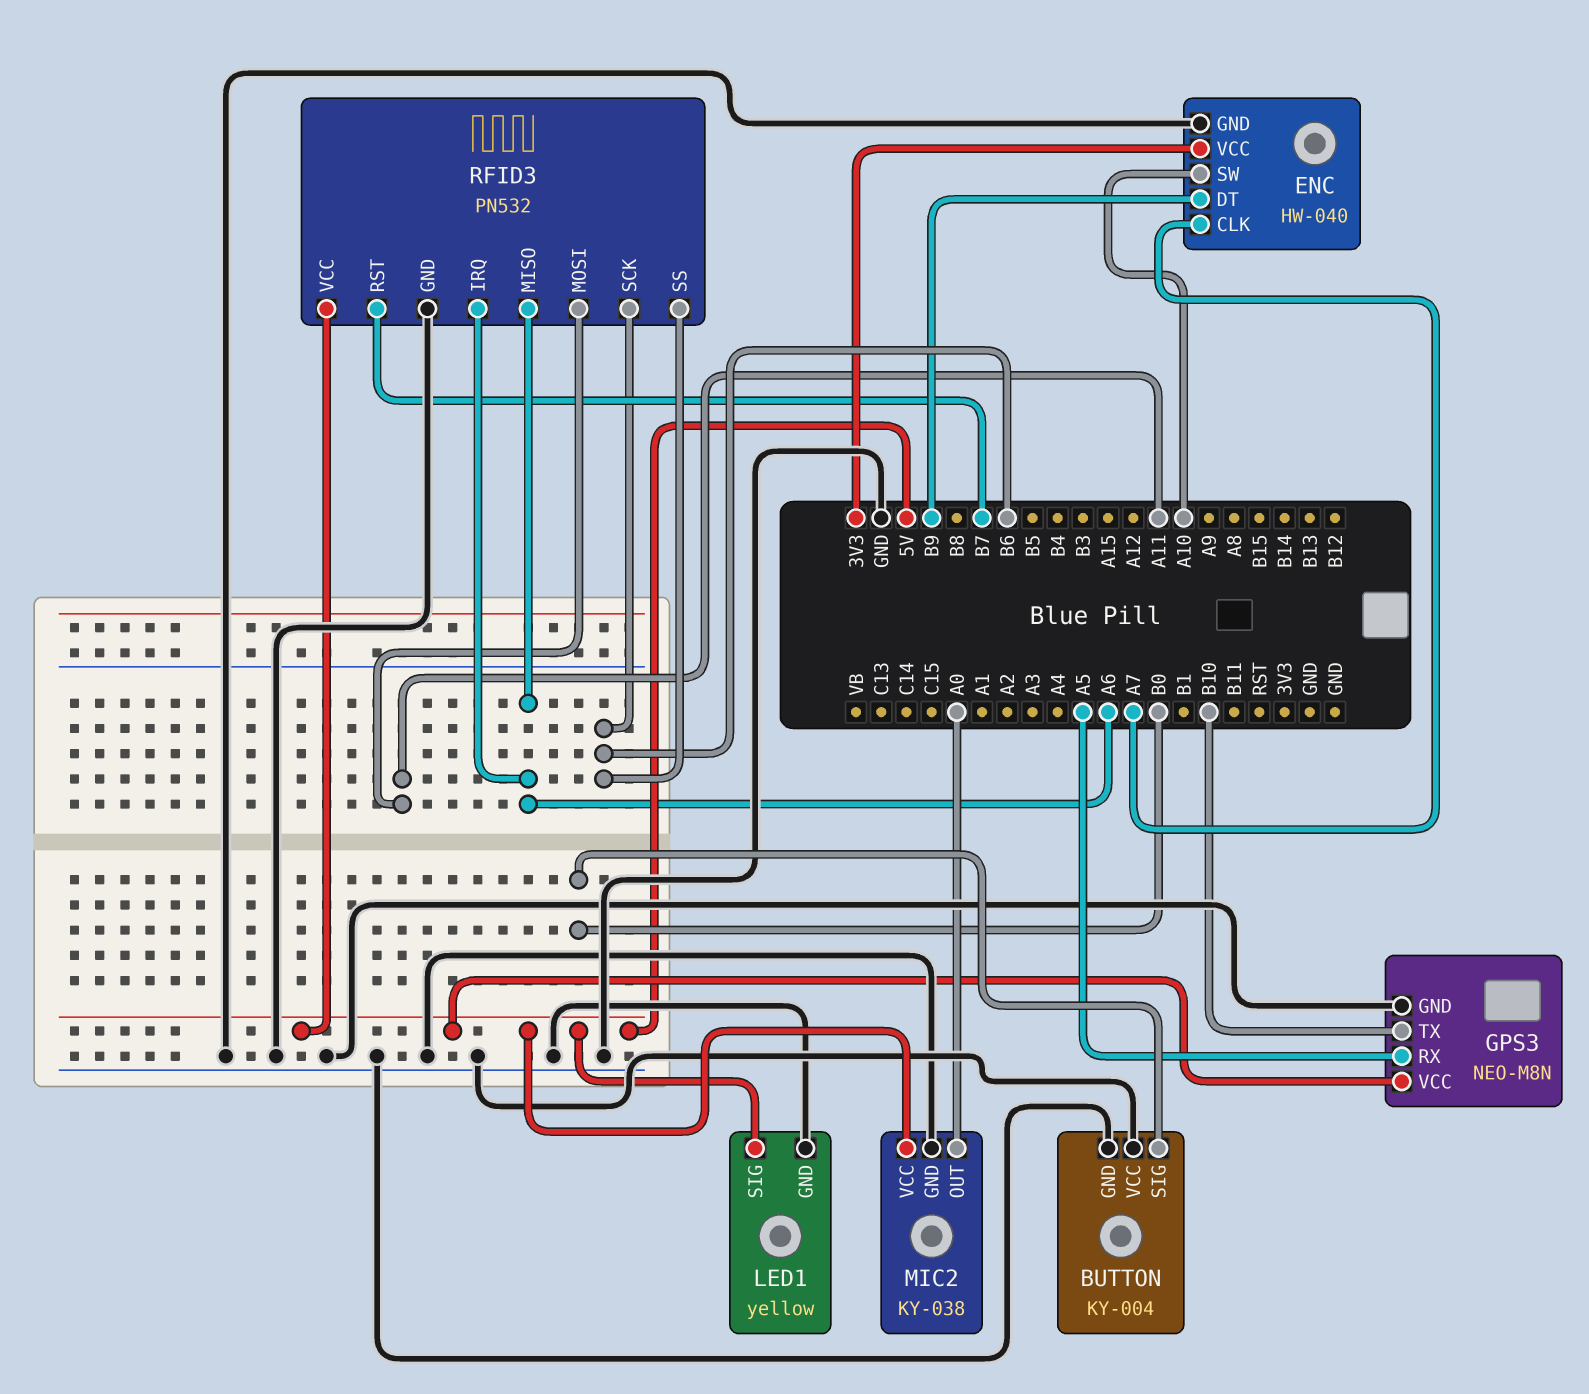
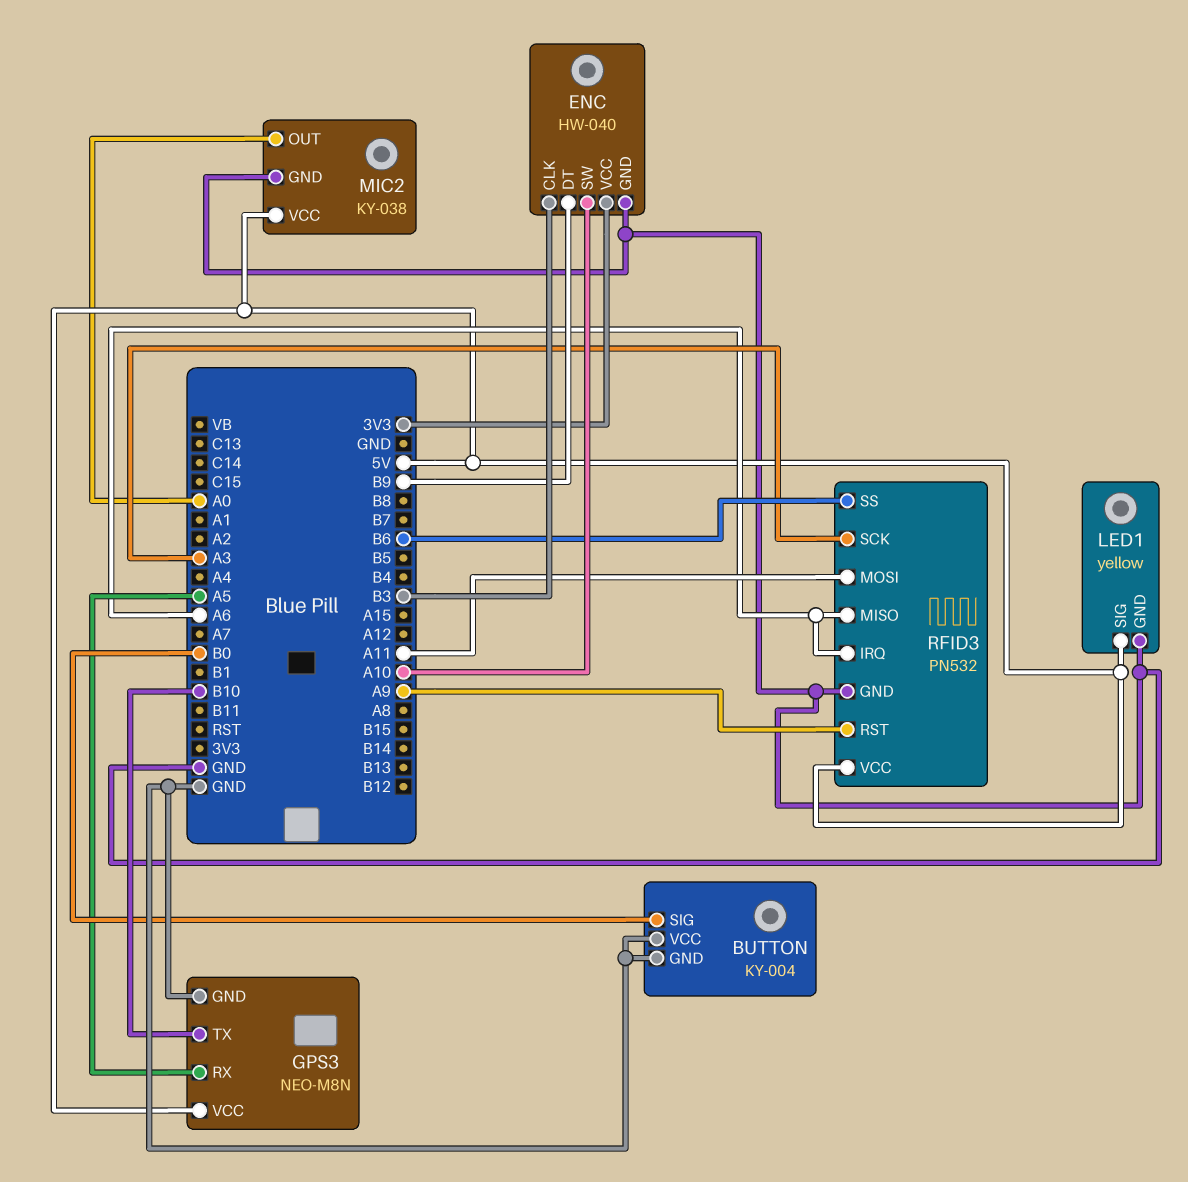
ENC pin CLK: A7 -> B3
RFID3 pin RST: B7 -> A9
RFID3 pin SCK: B6 -> A3

